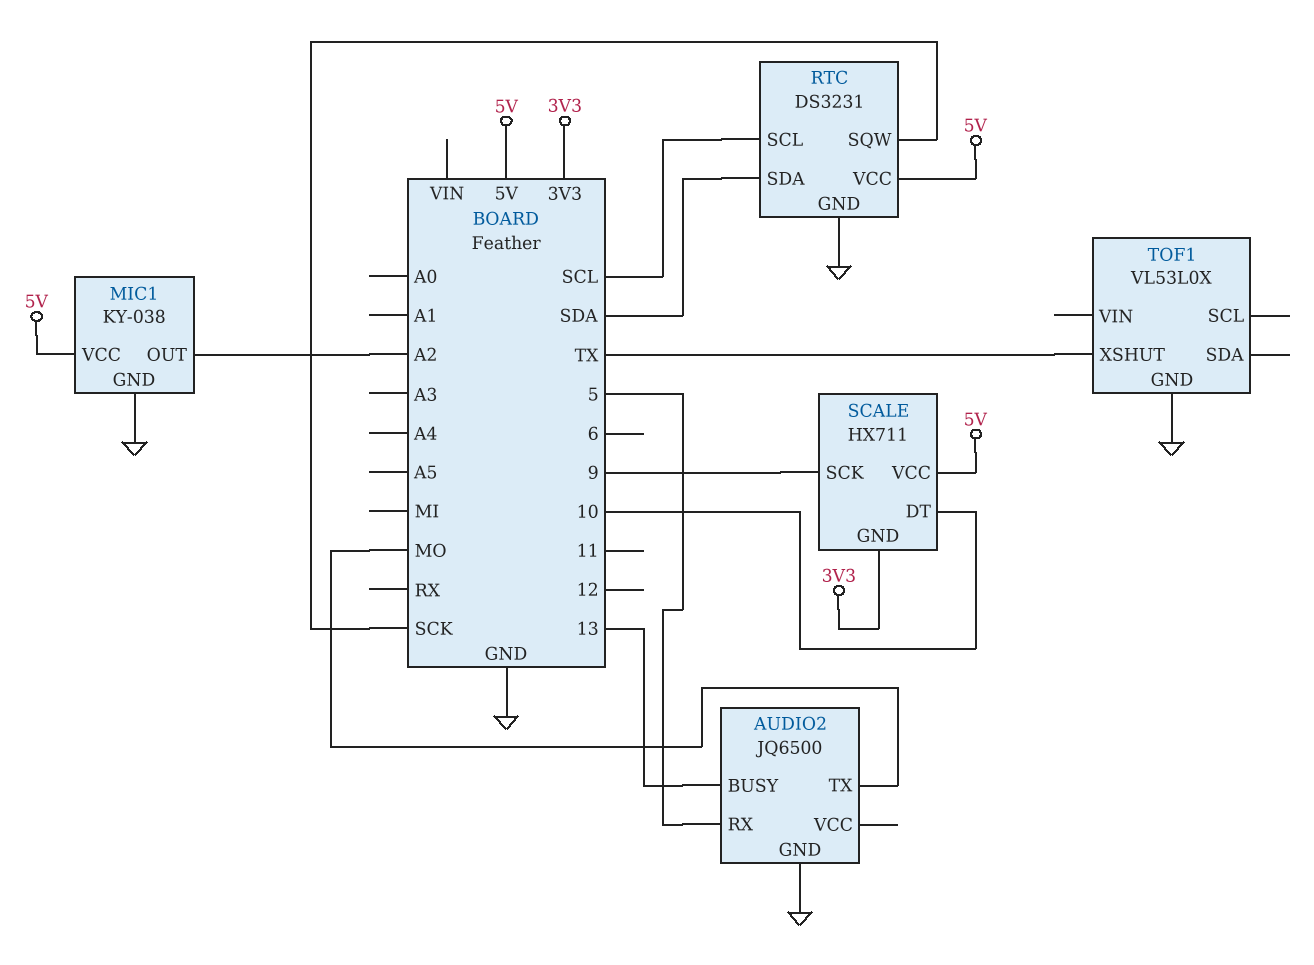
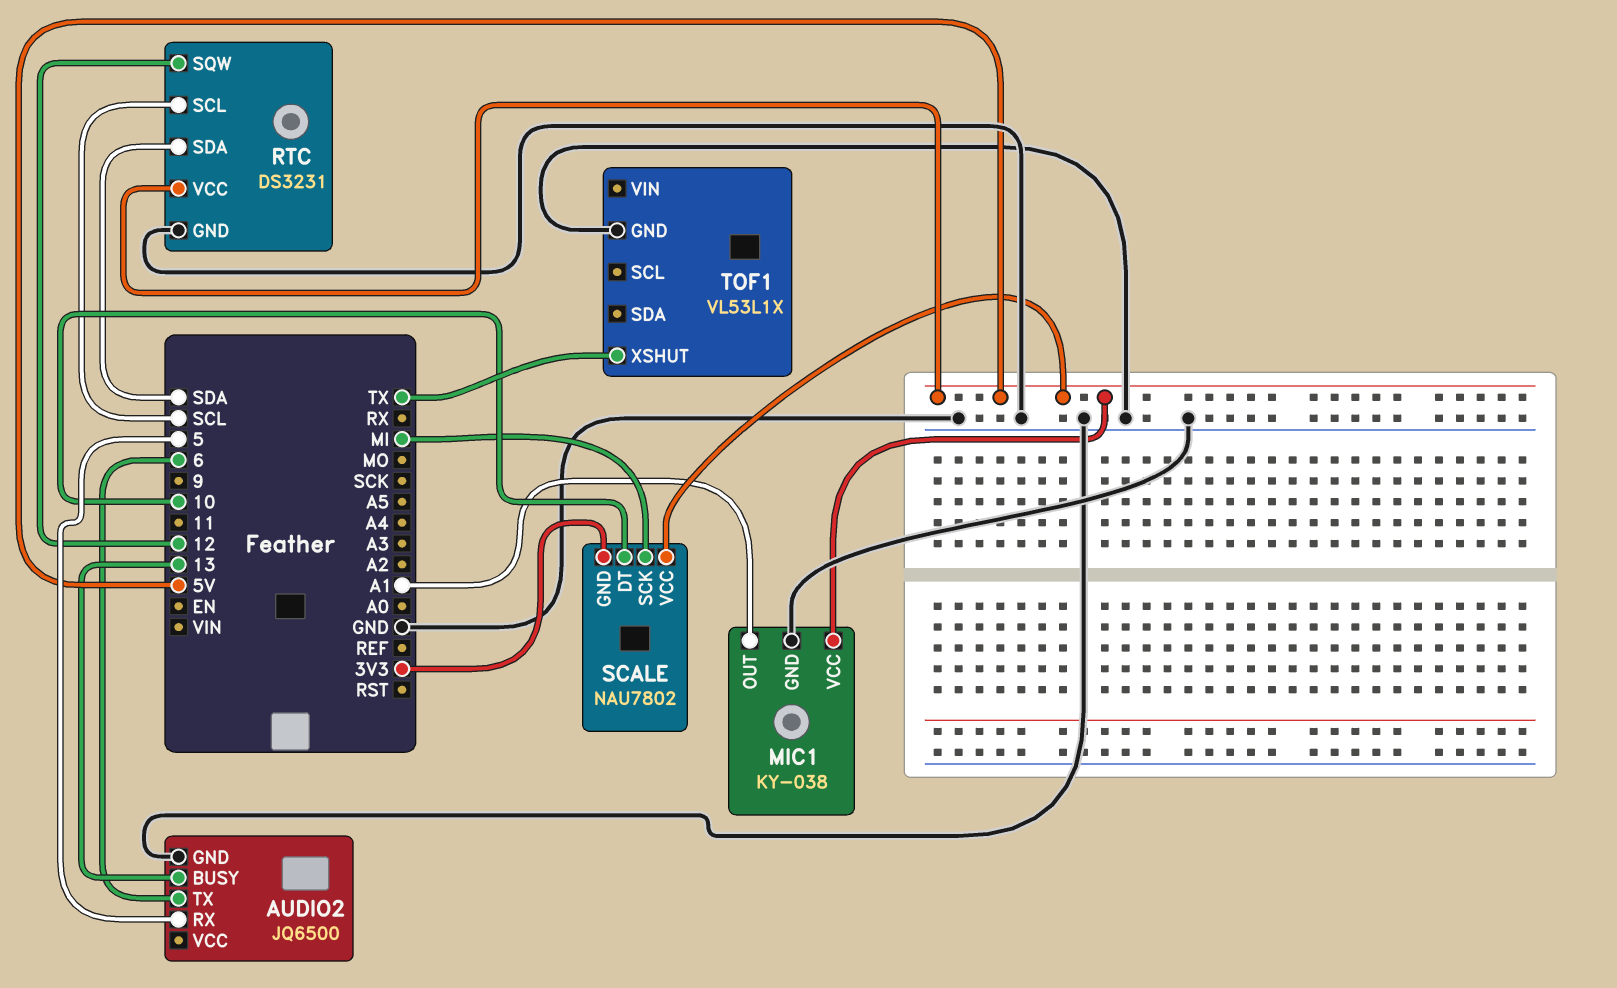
AUDIO2 pin TX: MO -> 6
MIC1 pin OUT: A2 -> A1
RTC pin SQW: SCK -> 12
SCALE: HX711 -> NAU7802
SCALE pin SCK: 9 -> MI
TOF1: VL53L0X -> VL53L1X

